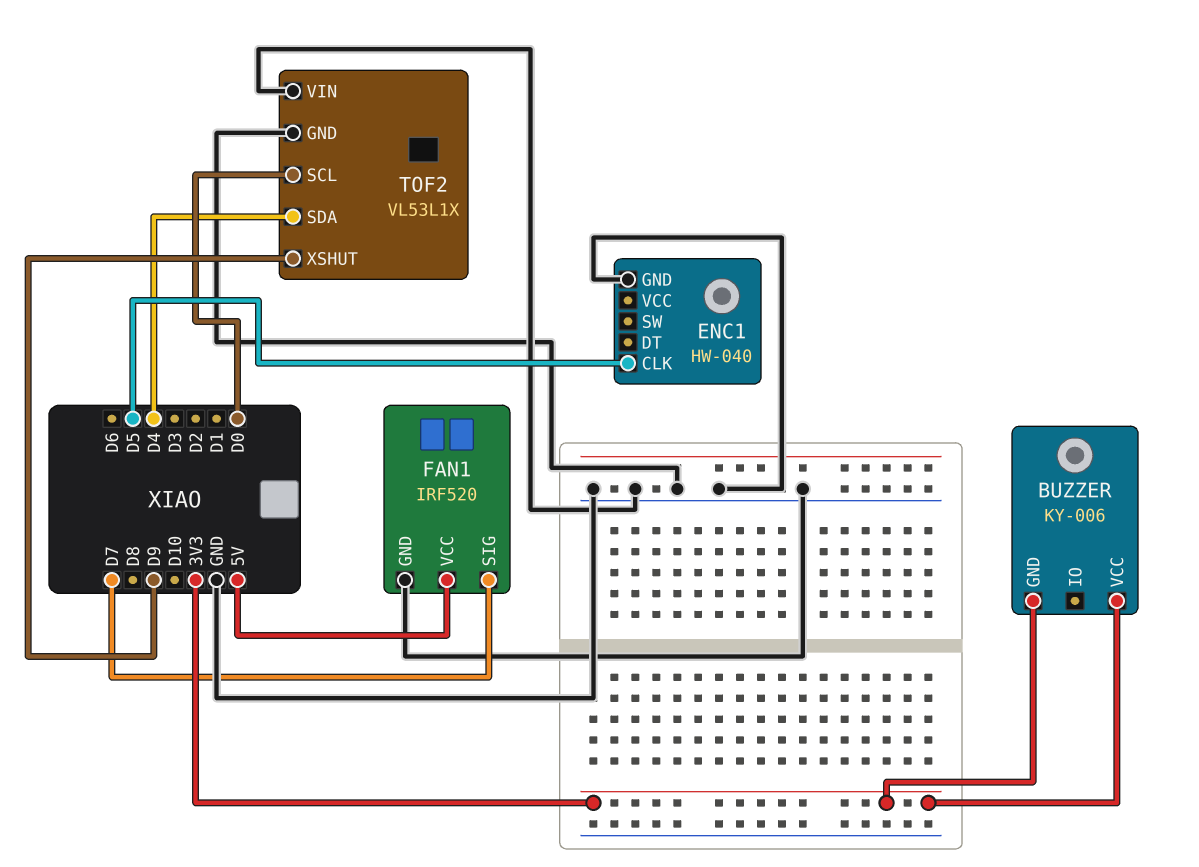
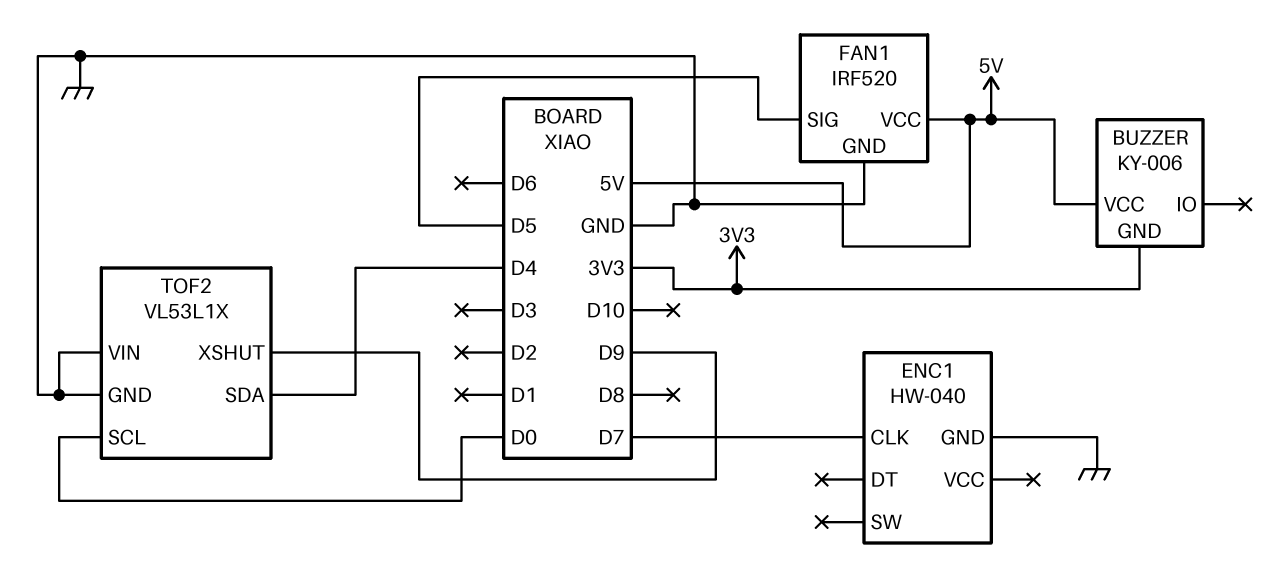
BUZZER pin VCC: 3V3 -> 5V
ENC1 pin CLK: D5 -> D7
FAN1 pin SIG: D7 -> D5

